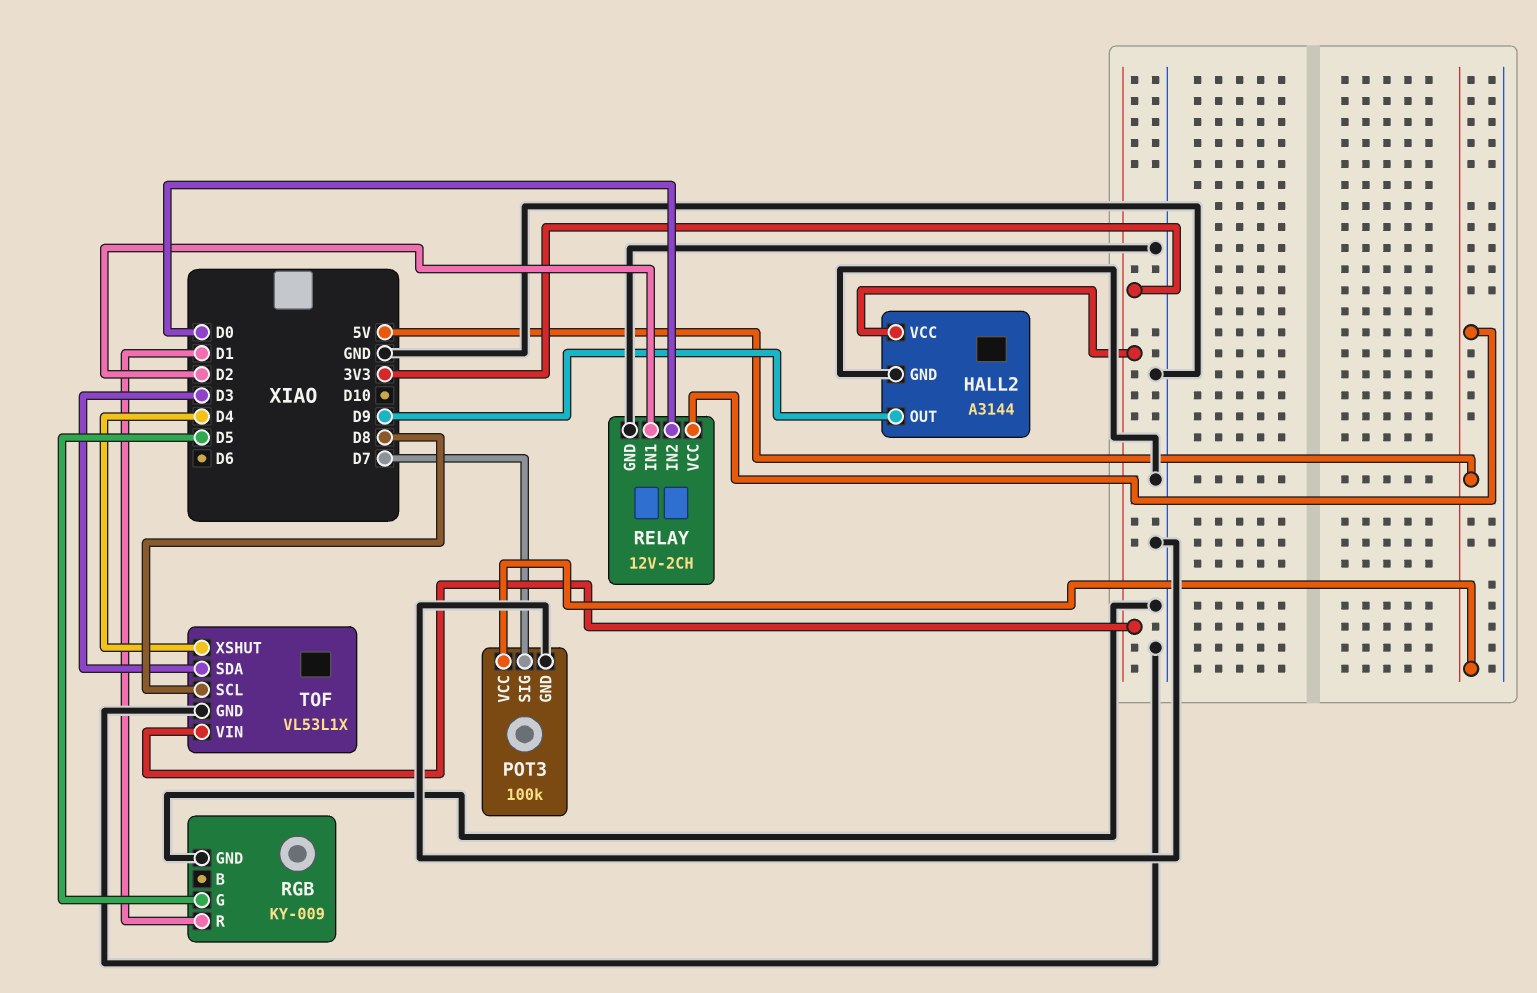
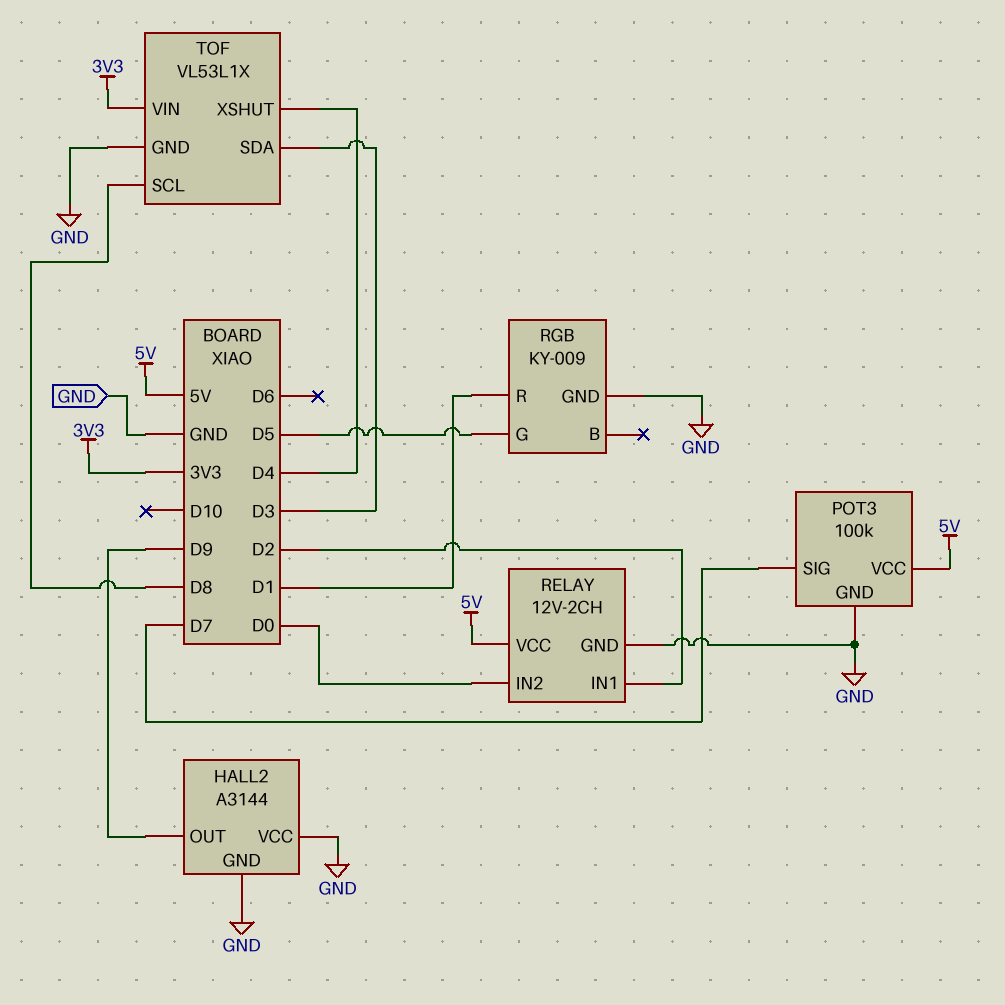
HALL2 pin VCC: 3V3 -> GND

